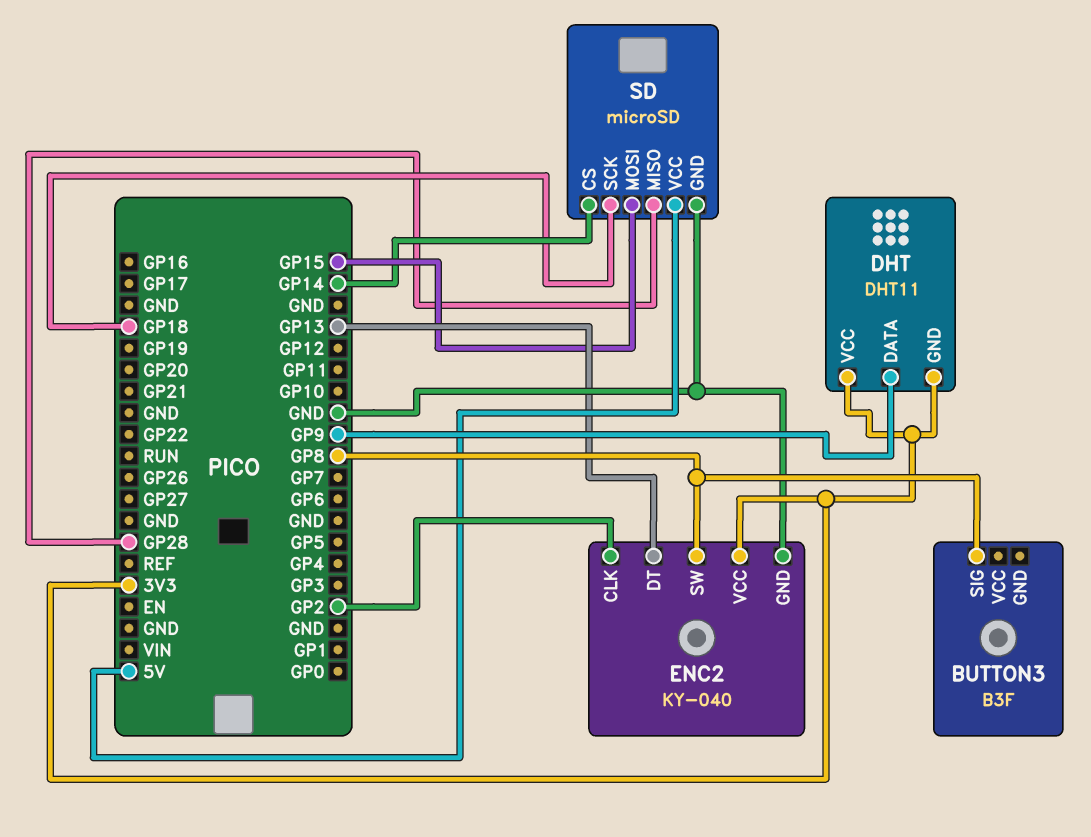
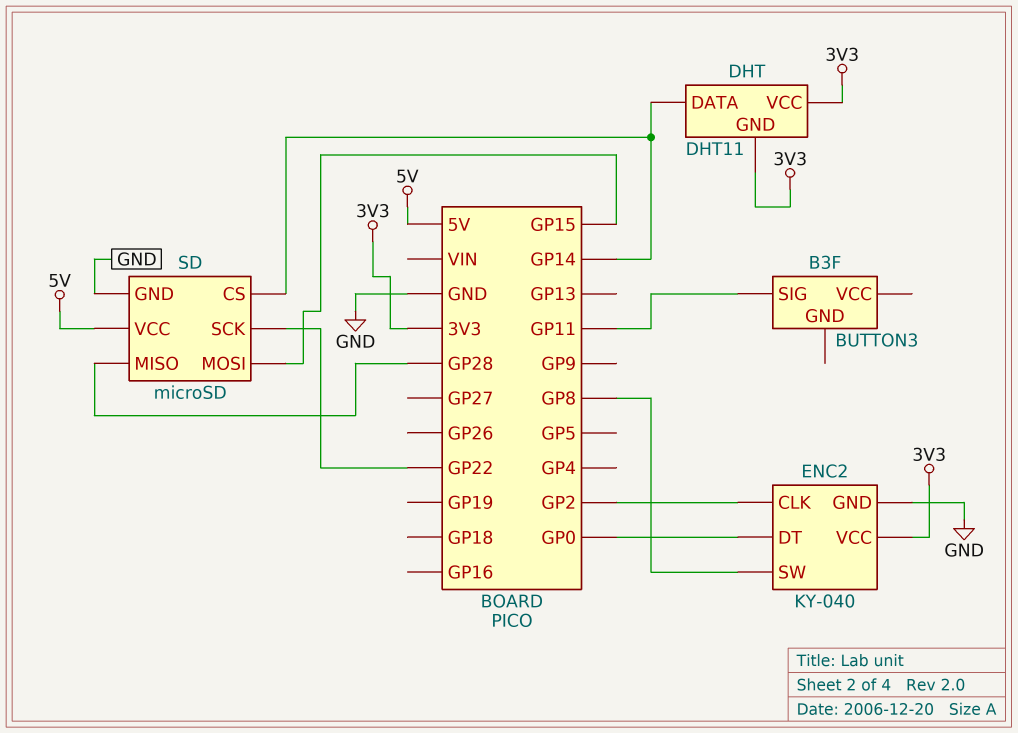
BUTTON3 pin SIG: GP8 -> GP11
DHT pin DATA: GP9 -> GP14
ENC2 pin DT: GP13 -> GP0
SD pin SCK: GP18 -> GP22

